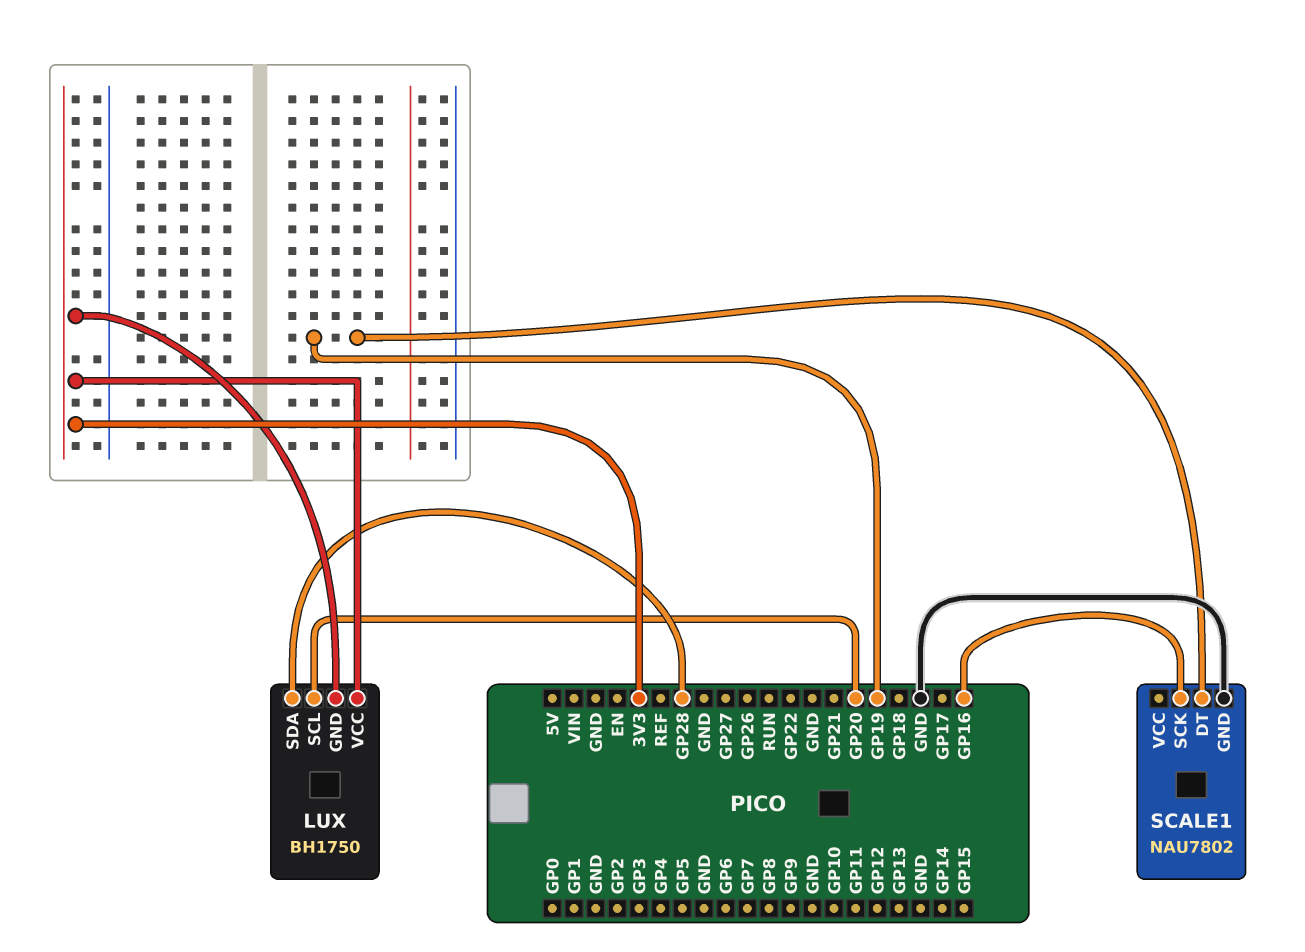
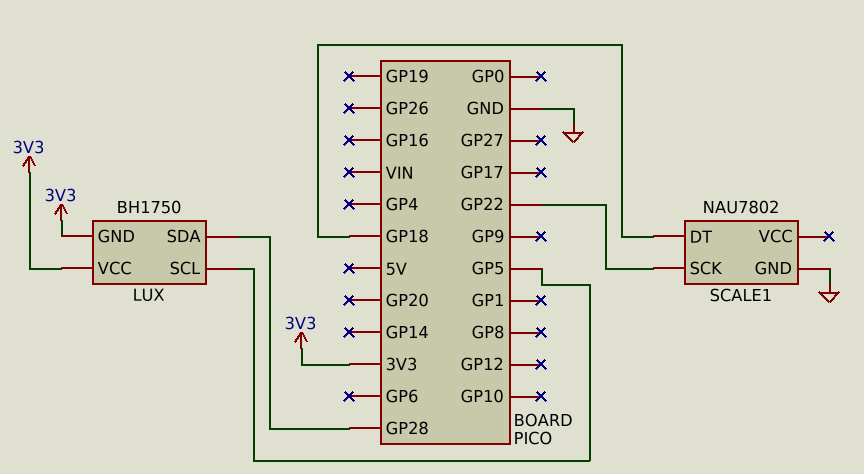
LUX pin SCL: GP20 -> GP5
SCALE1 pin DT: GP19 -> GP18
SCALE1 pin SCK: GP16 -> GP22

